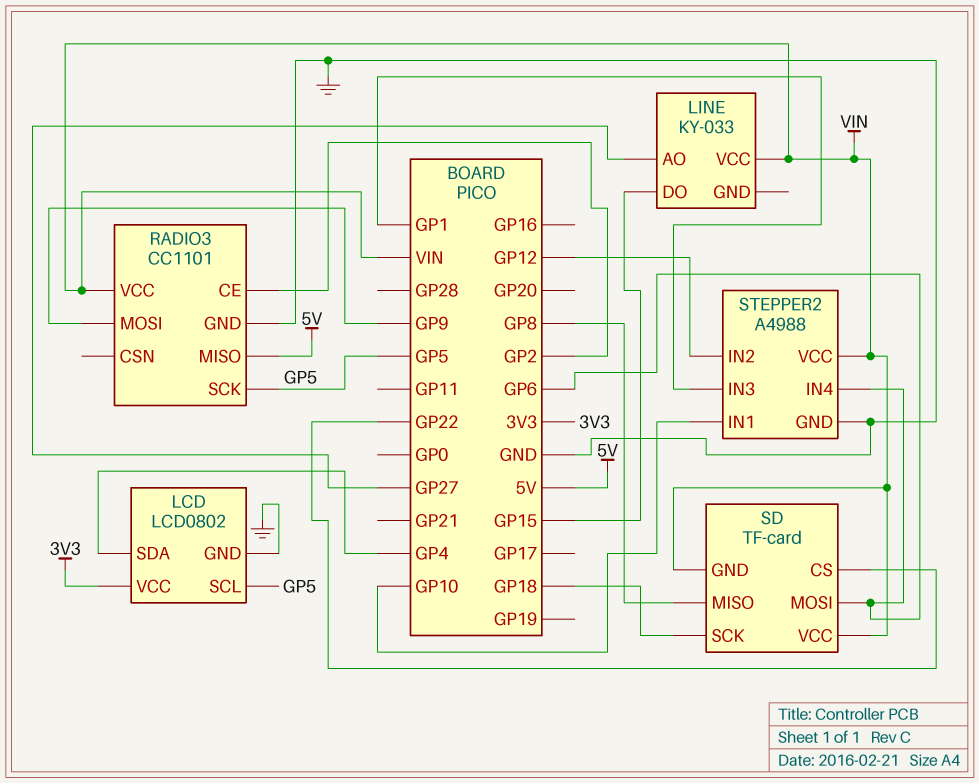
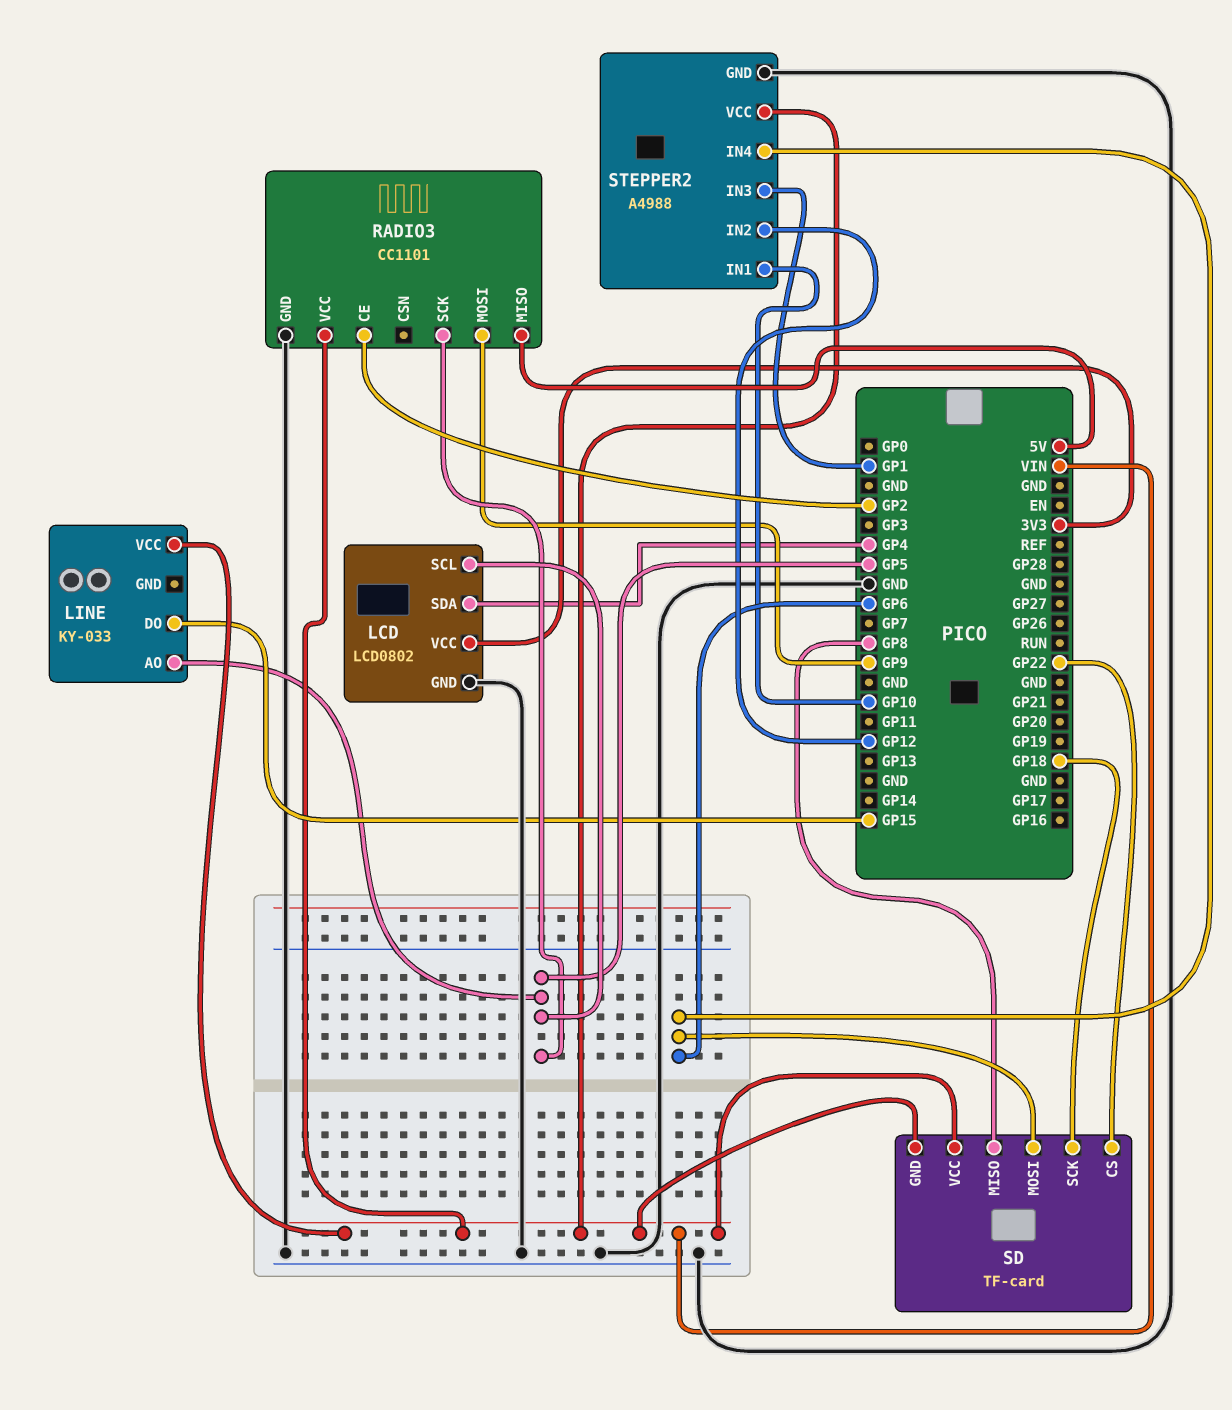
LINE pin AO: GP27 -> GP5

